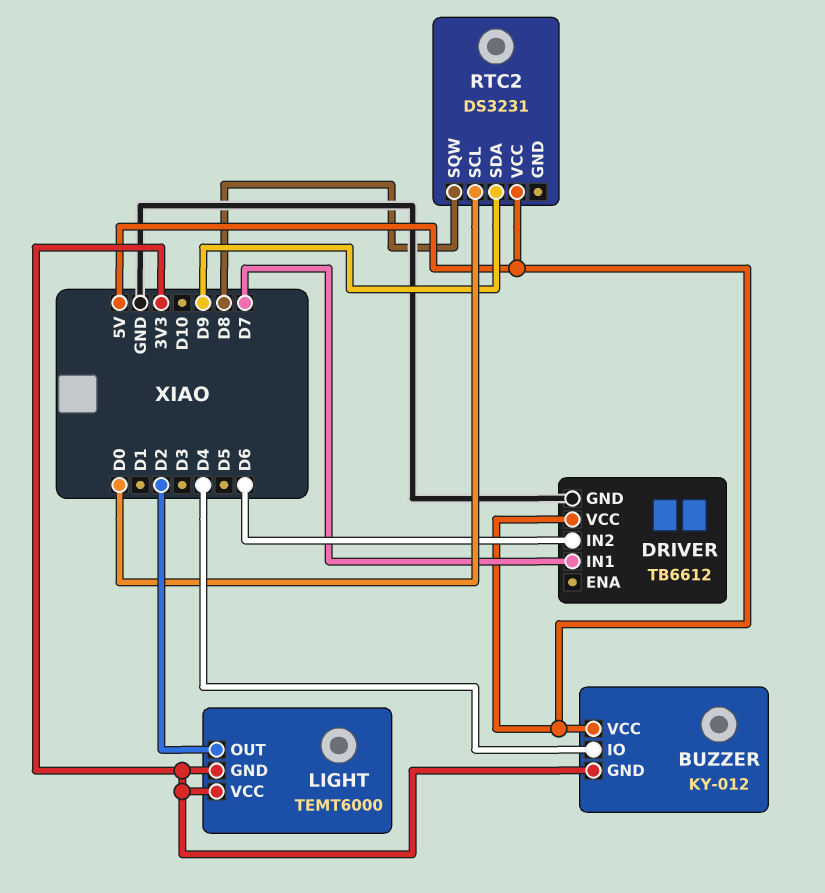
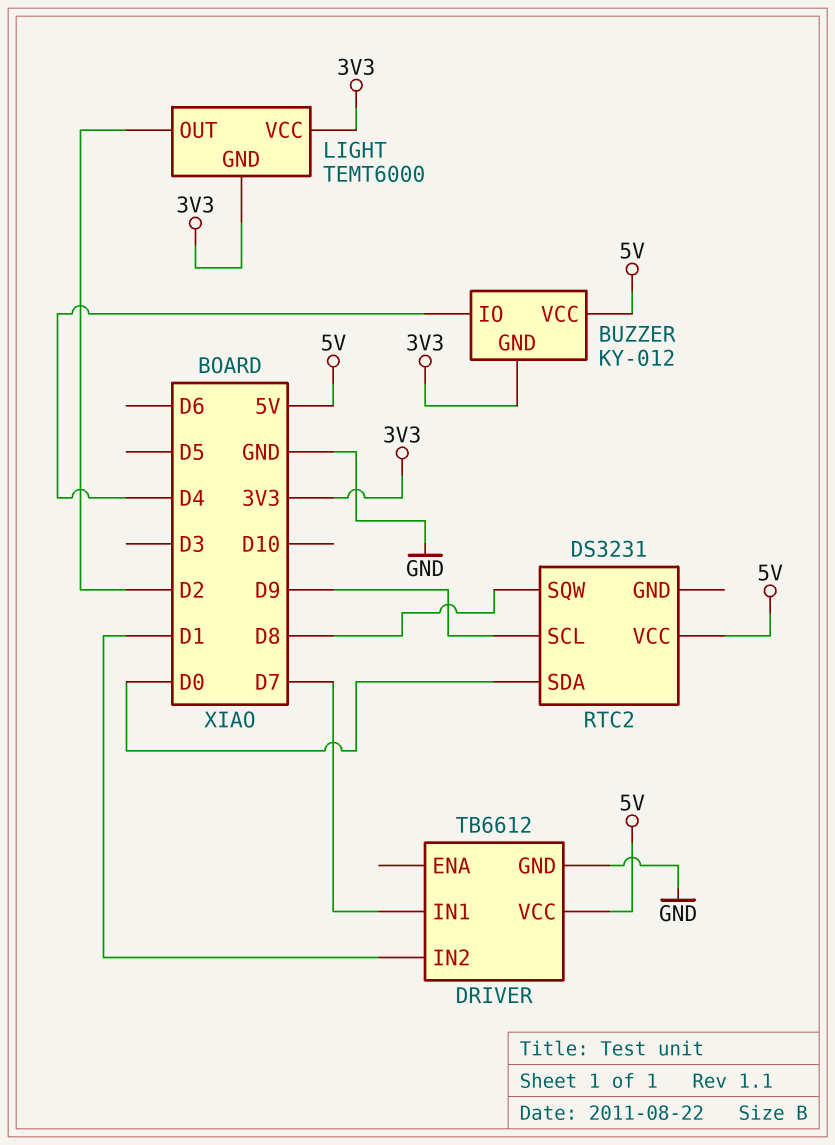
DRIVER pin IN2: D6 -> D1
RTC2 pin SCL: D0 -> D9
RTC2 pin SDA: D9 -> D0

